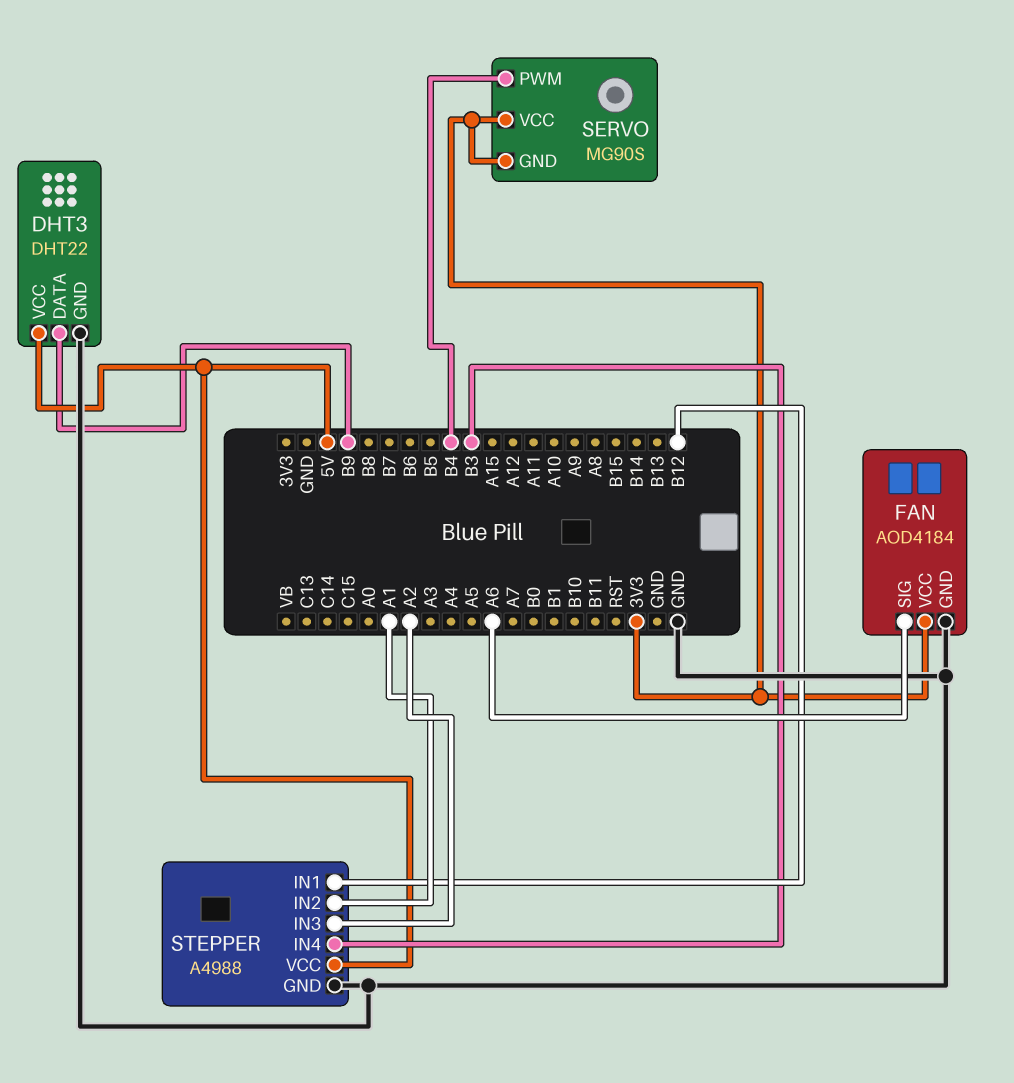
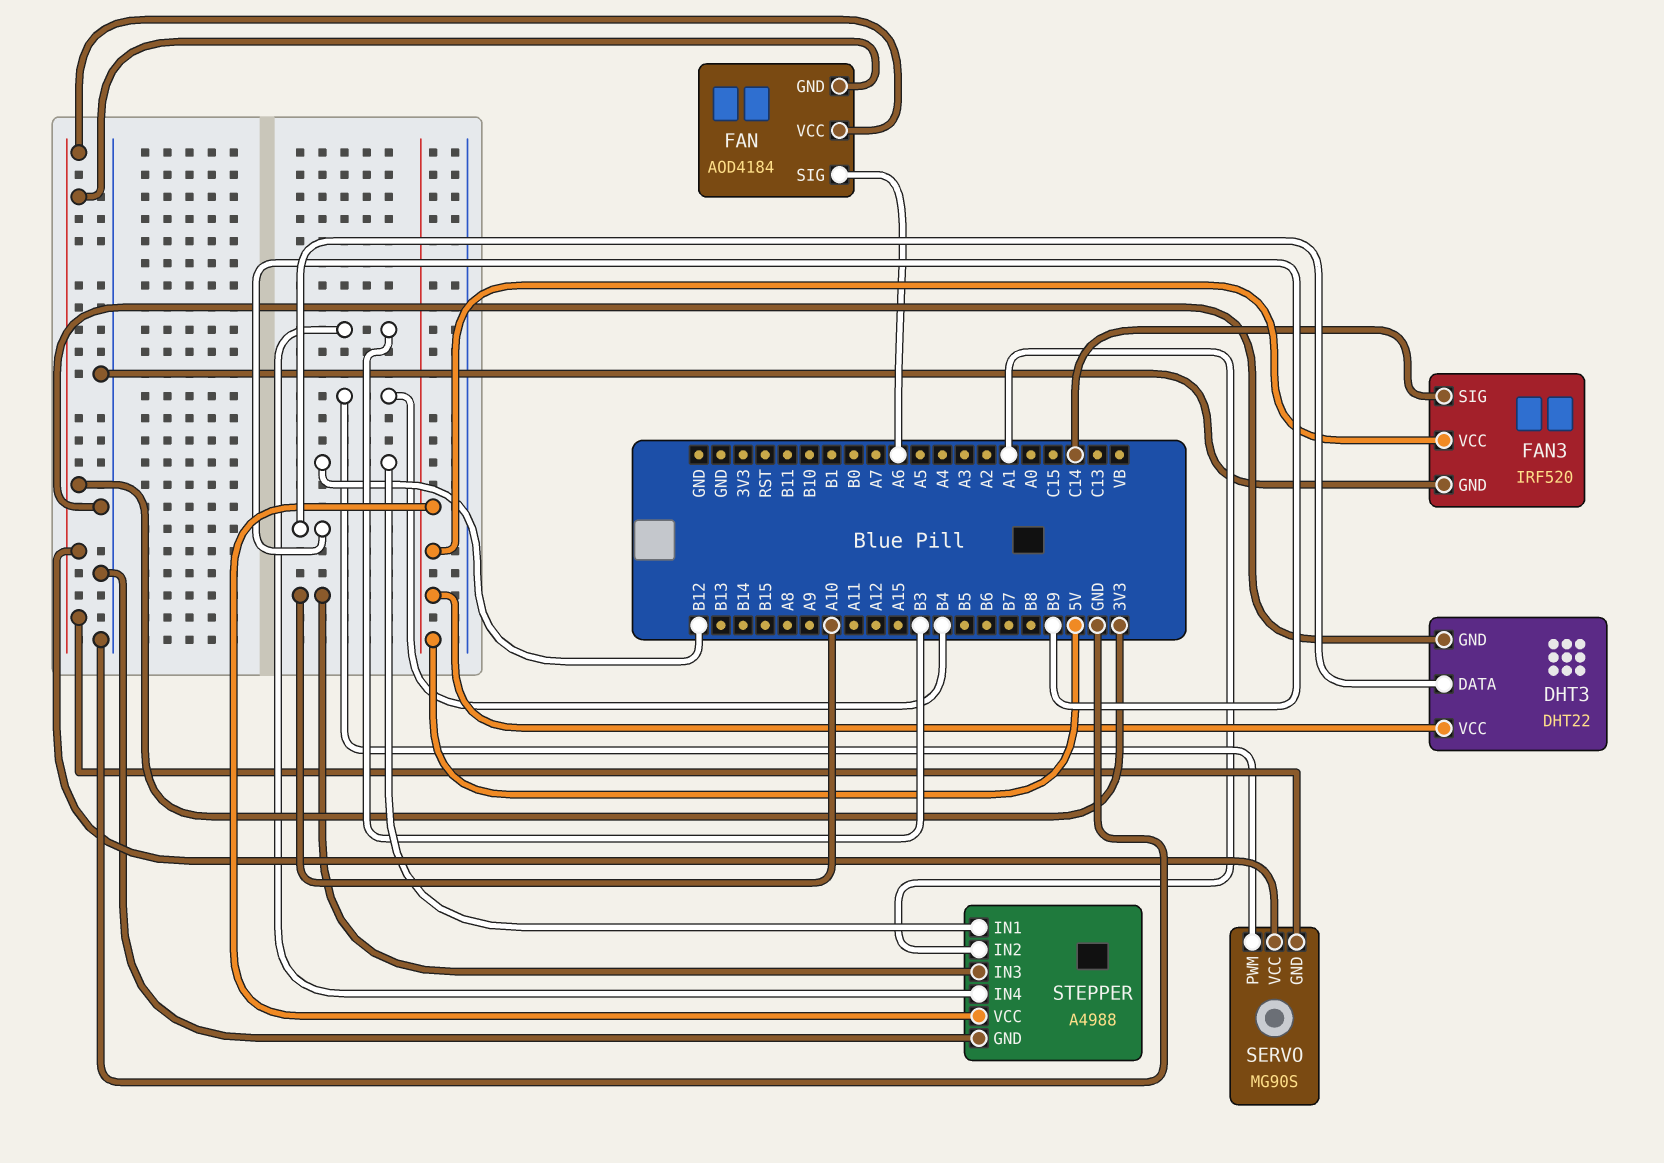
FAN pin GND: GND -> 3V3
FAN3: none -> IRF520
FAN3 pin GND: none -> GND
FAN3 pin SIG: none -> C14
FAN3 pin VCC: none -> 5V
STEPPER pin IN3: A2 -> A10

